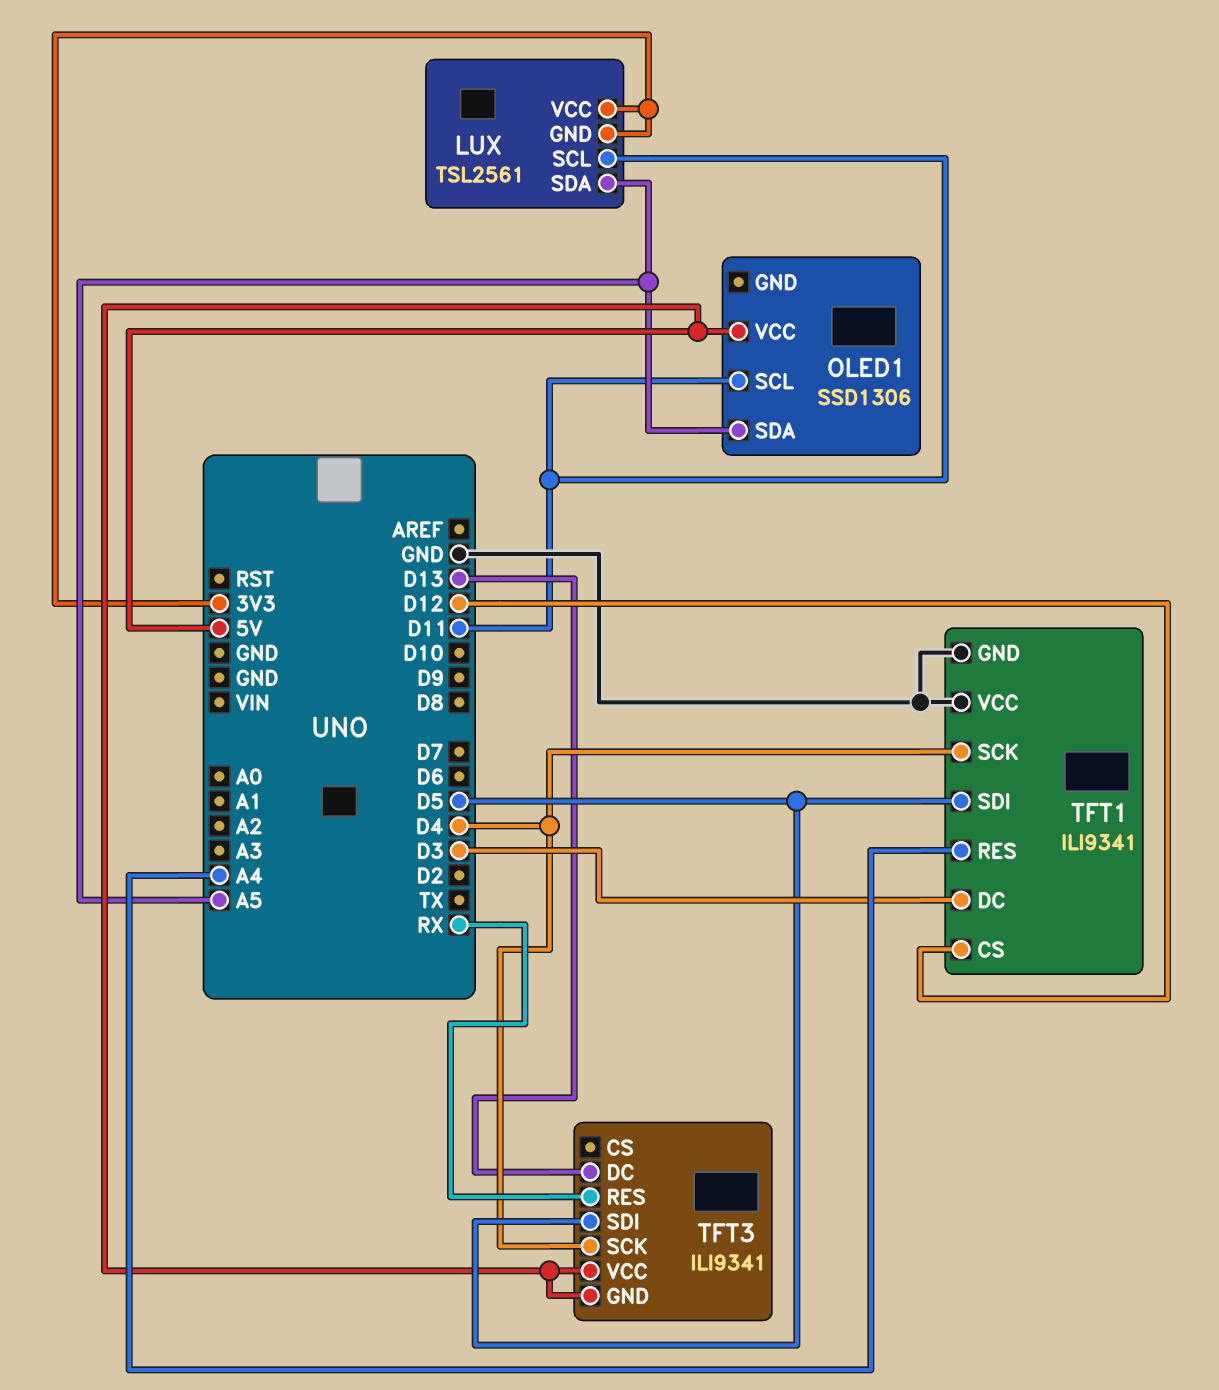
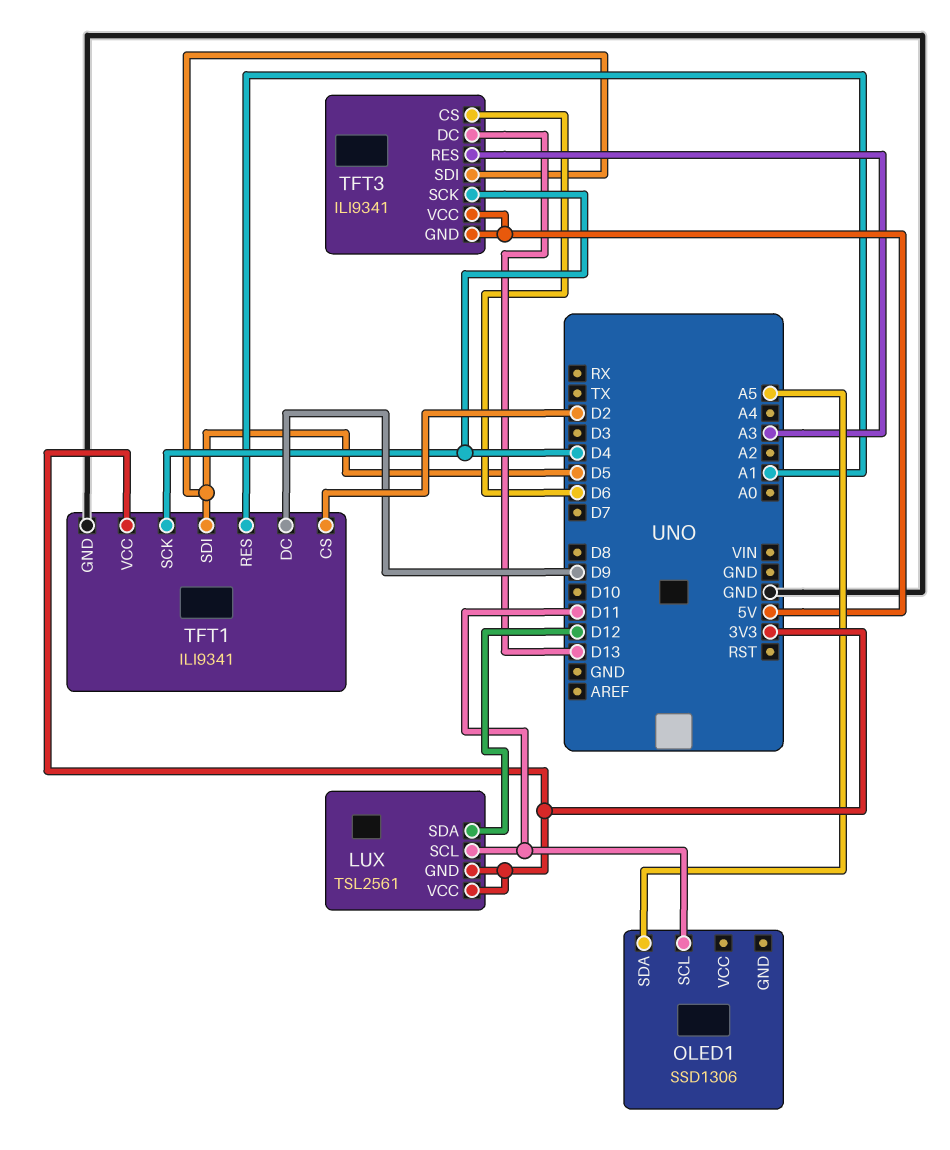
LUX pin SDA: A5 -> D12
OLED1 pin VCC: 5V -> none
TFT1 pin CS: D12 -> D2
TFT1 pin DC: D3 -> D9
TFT1 pin RES: A4 -> A1
TFT1 pin VCC: GND -> 3V3
TFT3 pin CS: none -> D6
TFT3 pin RES: RX -> A3

